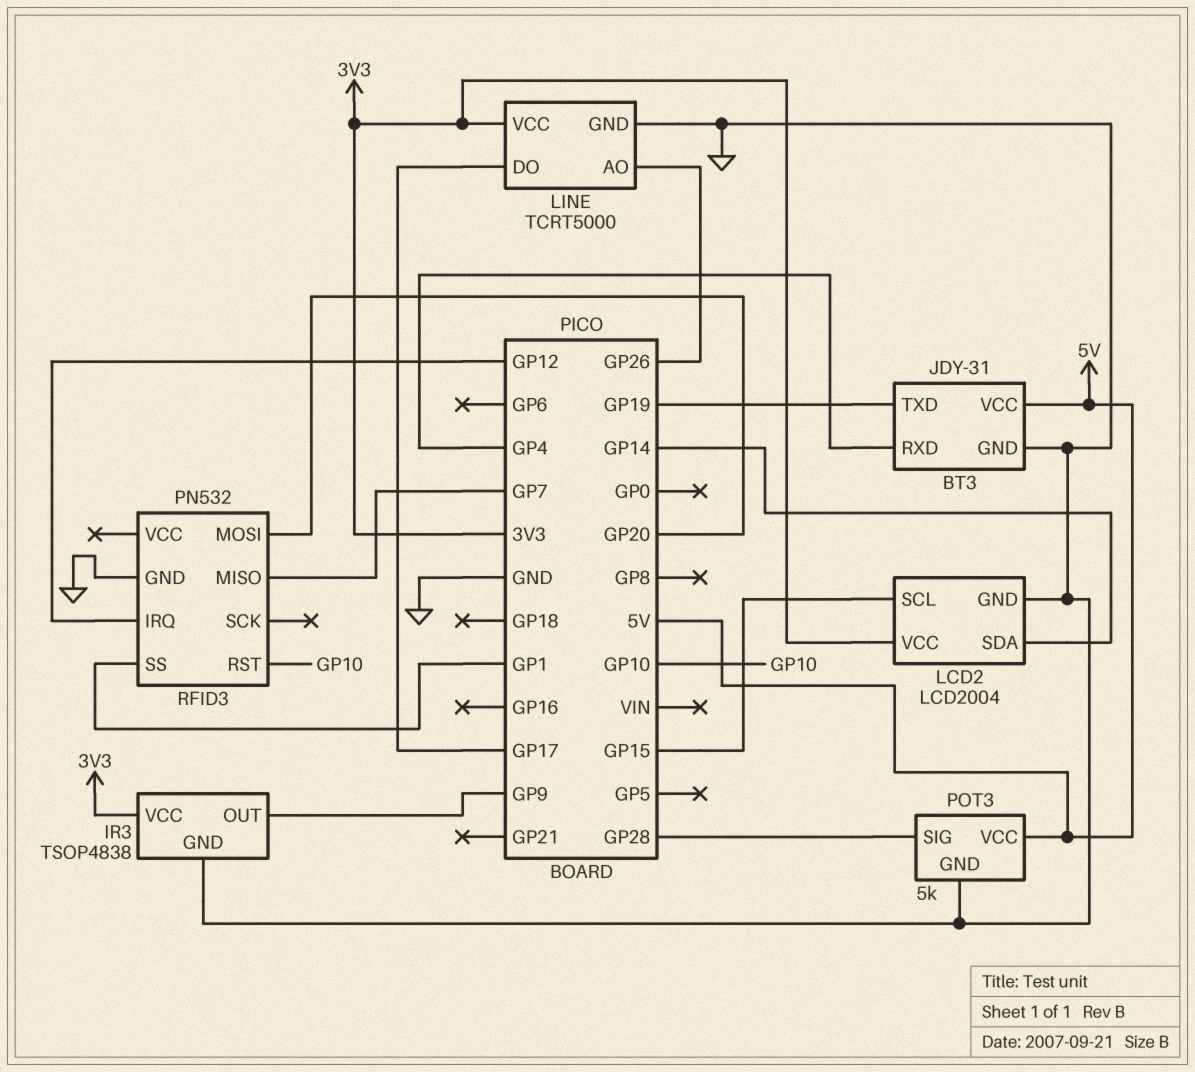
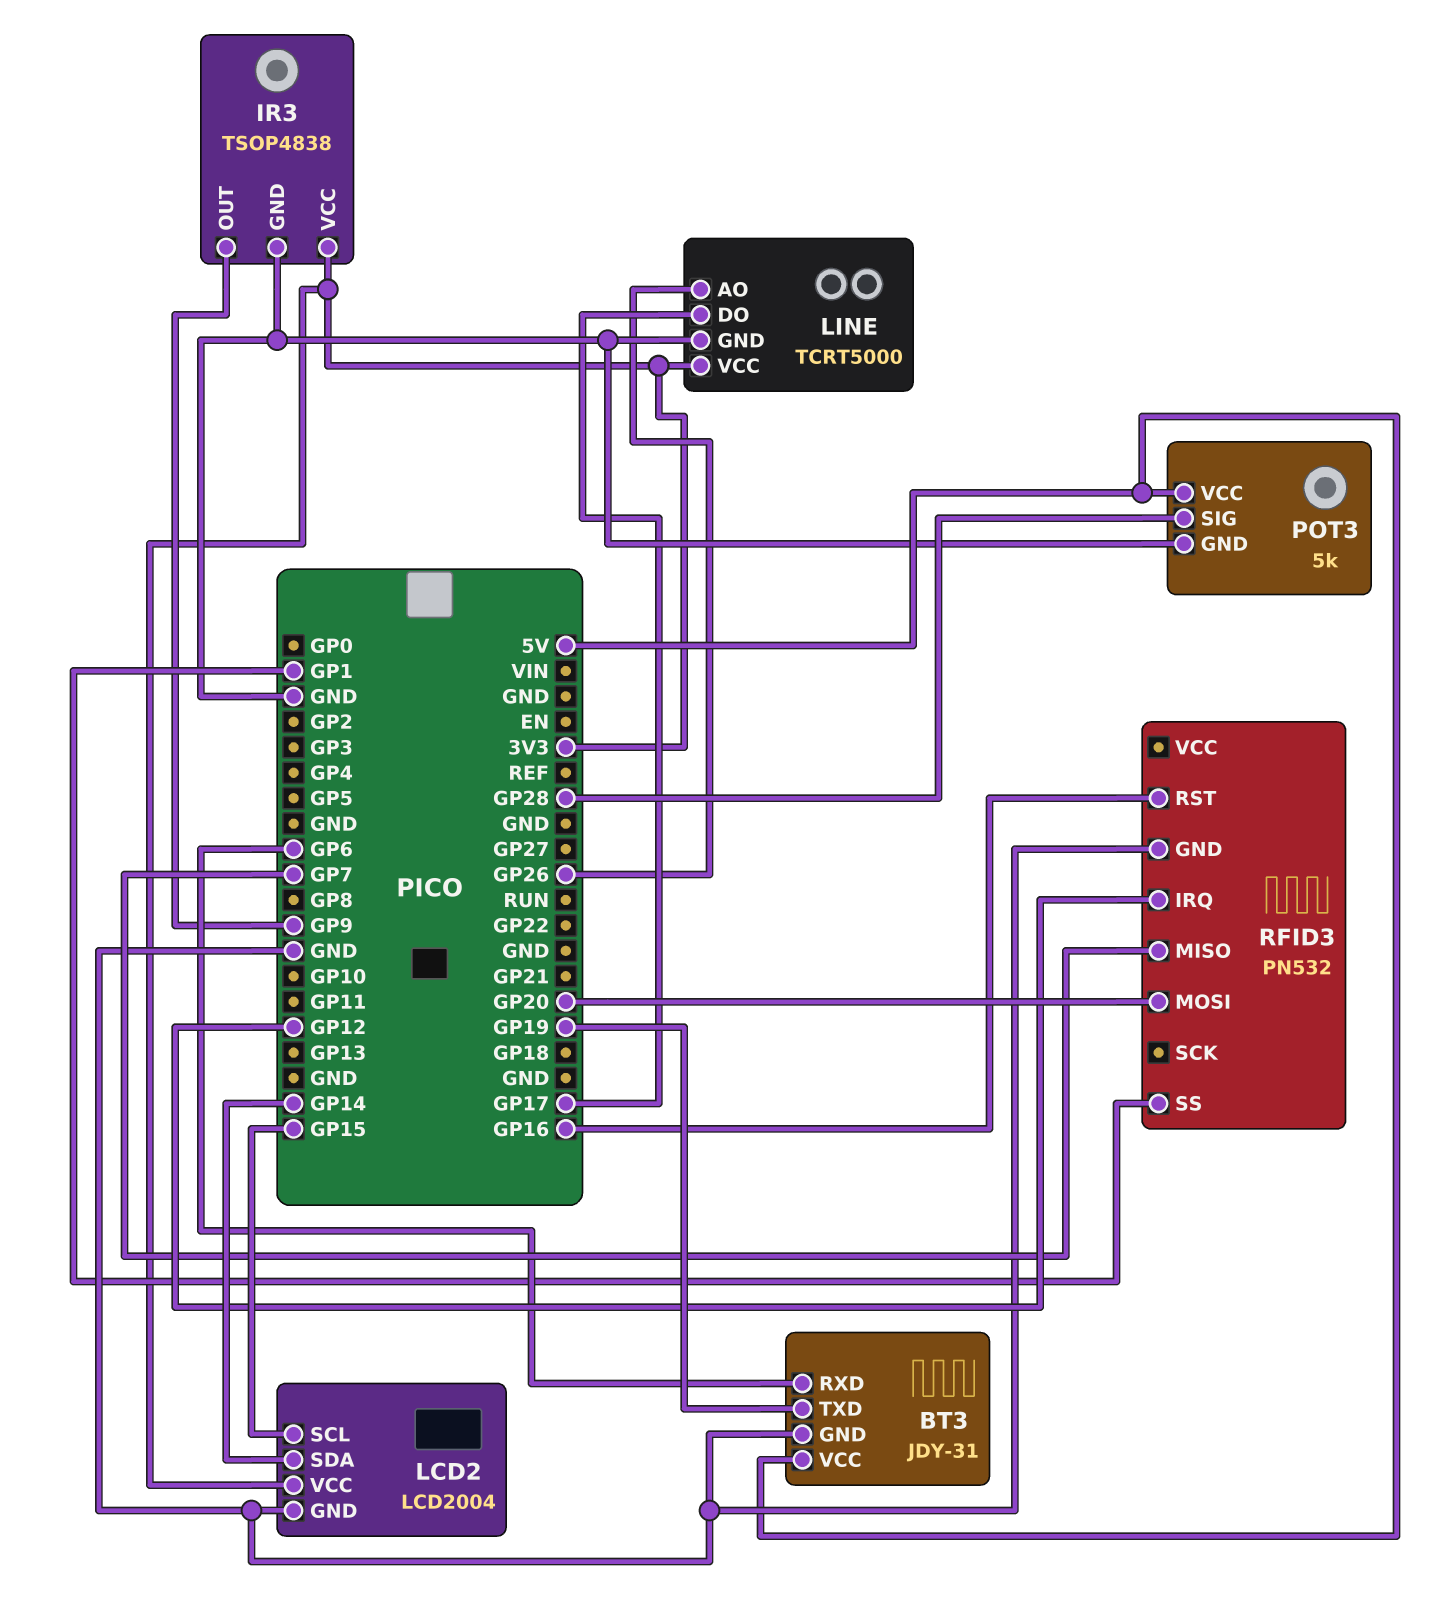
BT3 pin RXD: GP4 -> GP6
RFID3 pin RST: GP10 -> GP16

